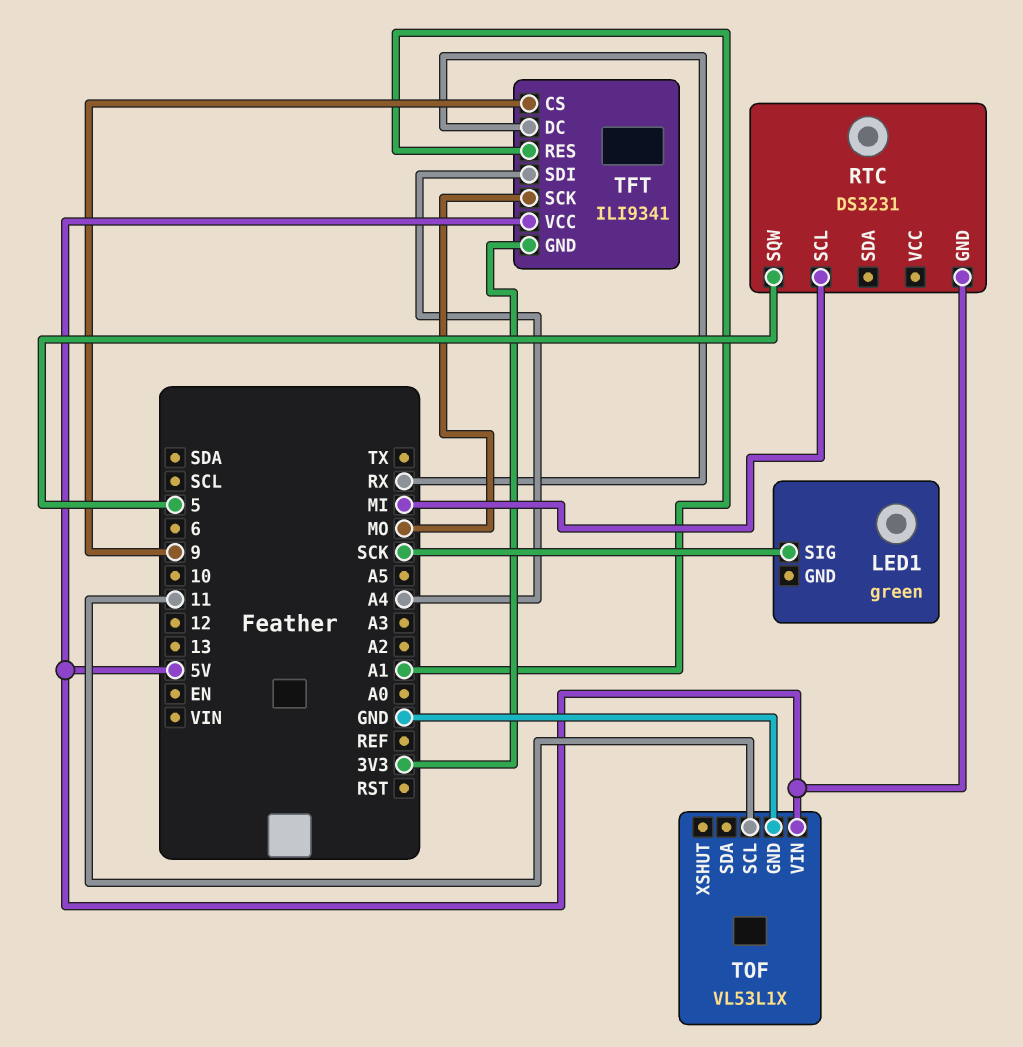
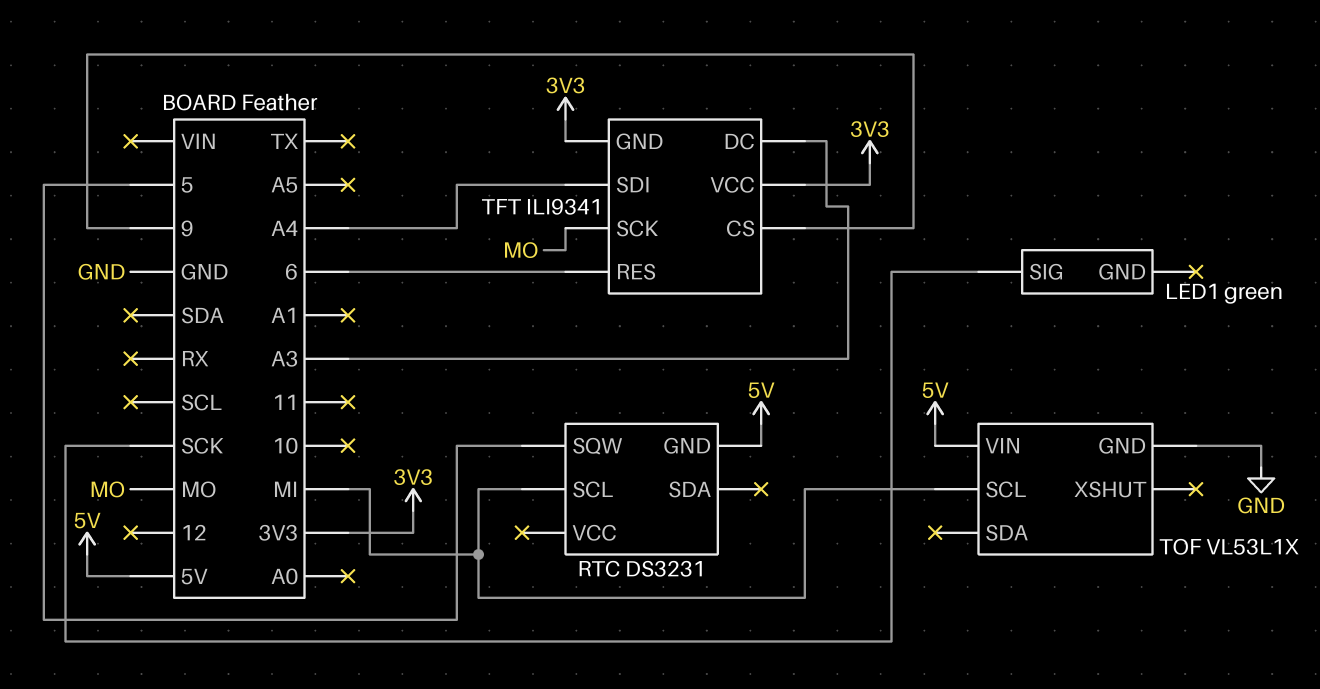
TFT pin DC: RX -> A3
TFT pin RES: A1 -> 6
TFT pin VCC: 5V -> 3V3
TOF pin SCL: 11 -> MI

